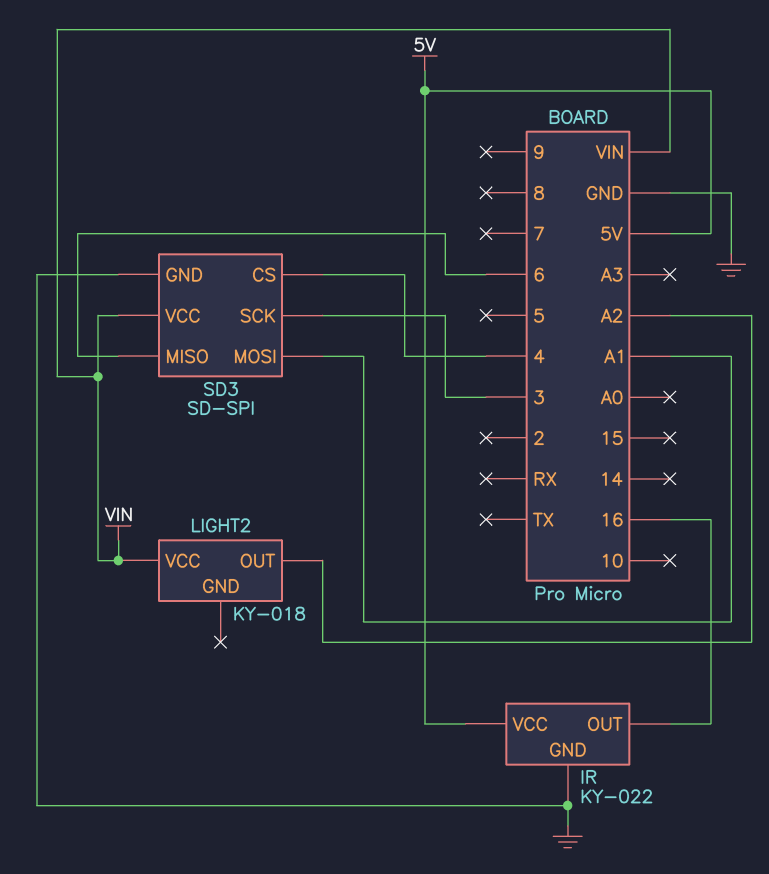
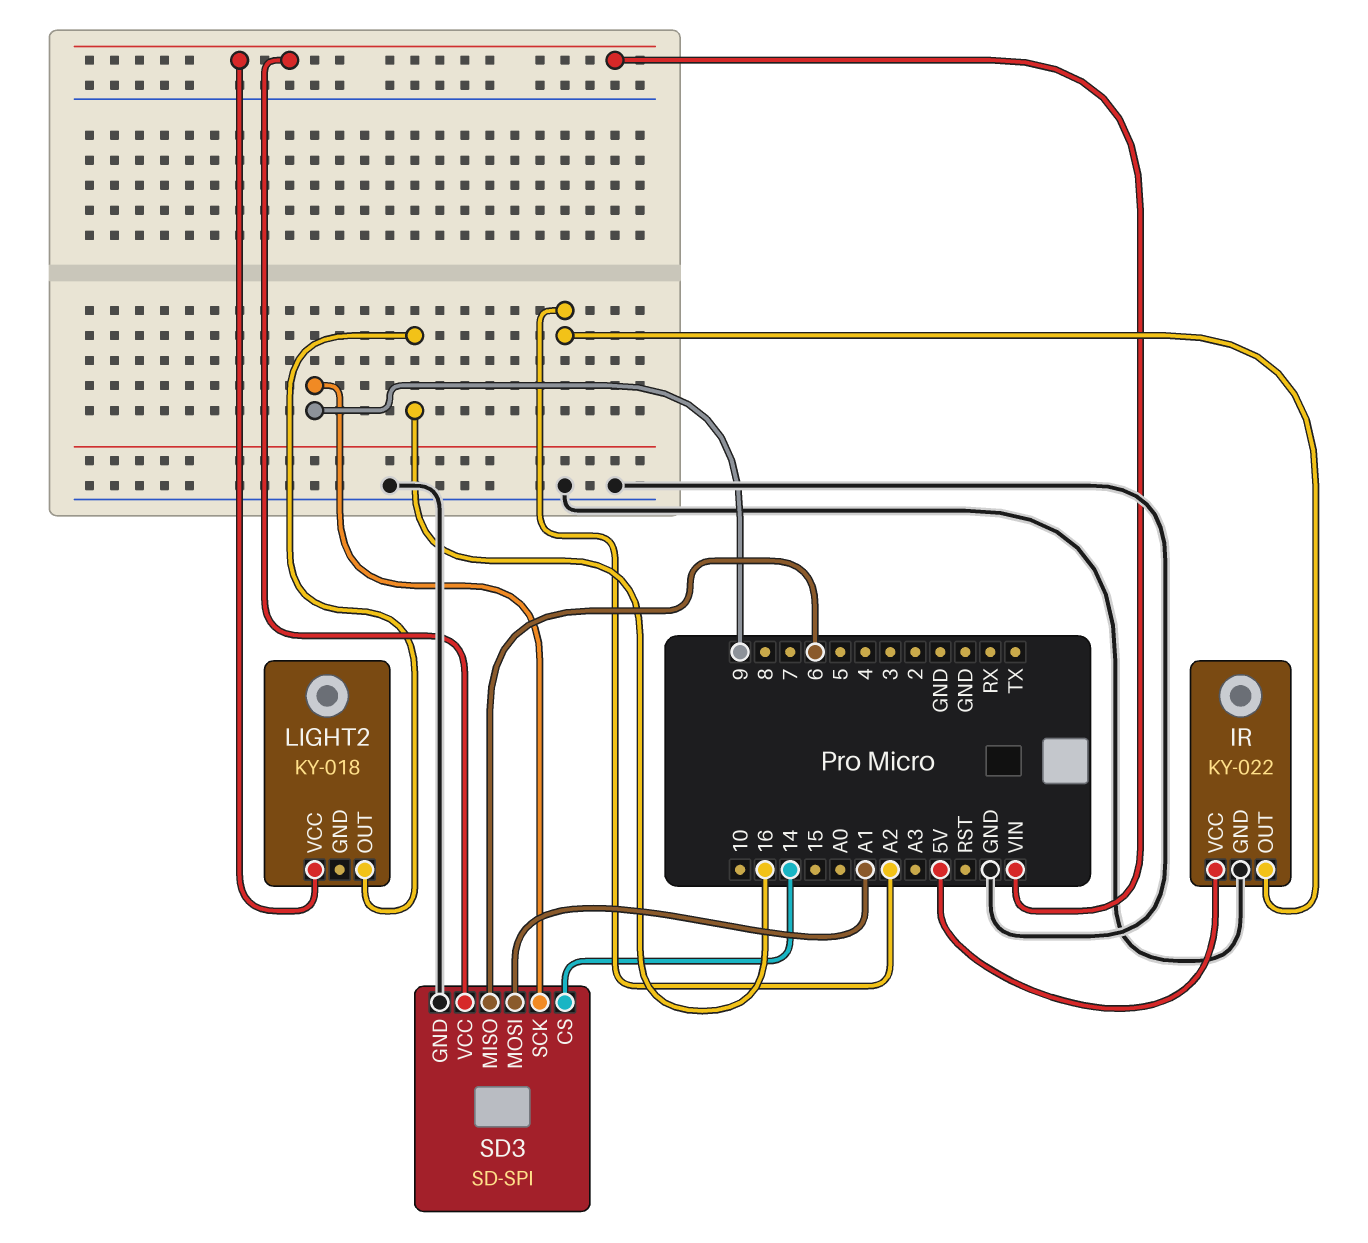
IR pin OUT: 16 -> A2
LIGHT2 pin OUT: A2 -> 16
SD3 pin CS: 4 -> 14
SD3 pin SCK: 3 -> 9

